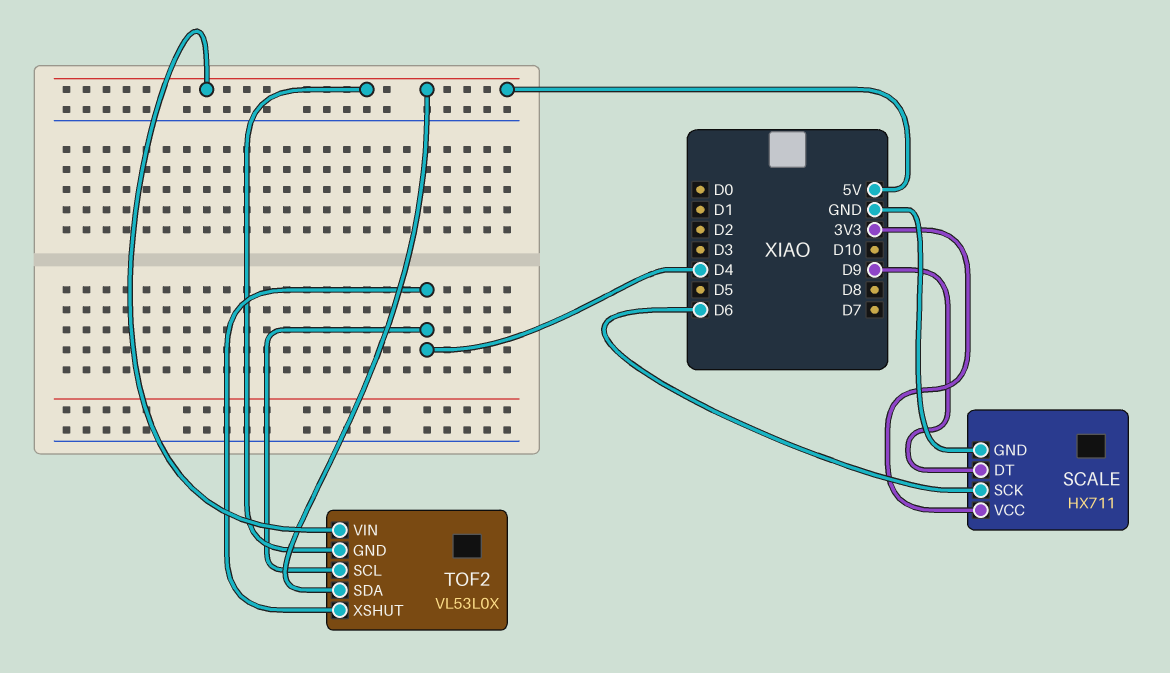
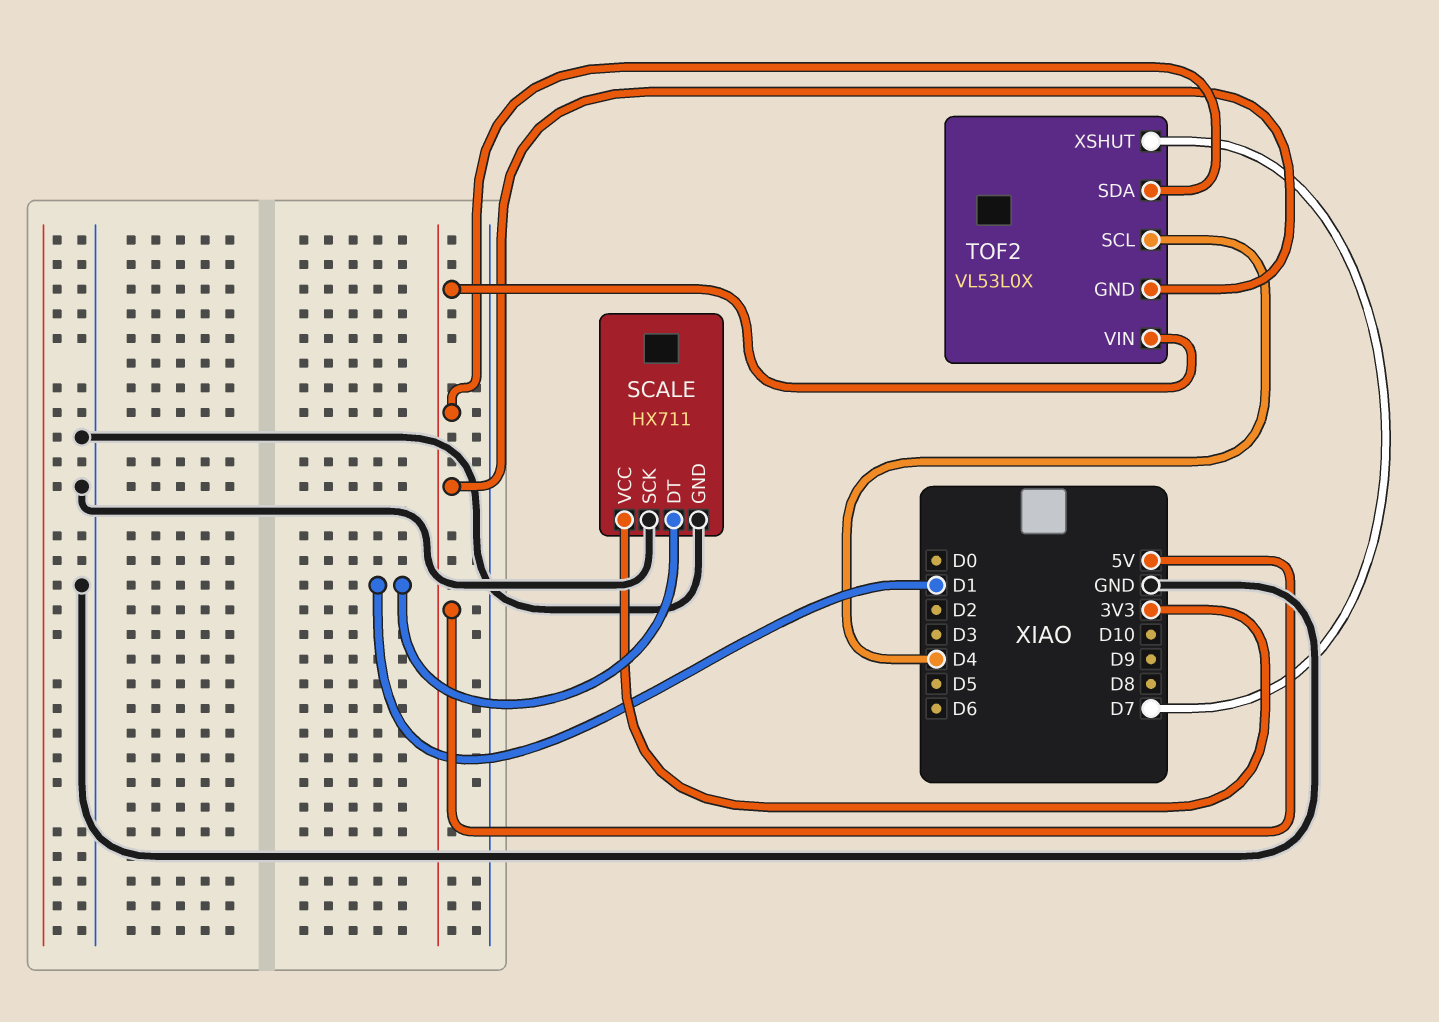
SCALE pin DT: D9 -> D1
SCALE pin SCK: D6 -> GND
TOF2 pin XSHUT: D4 -> D7

